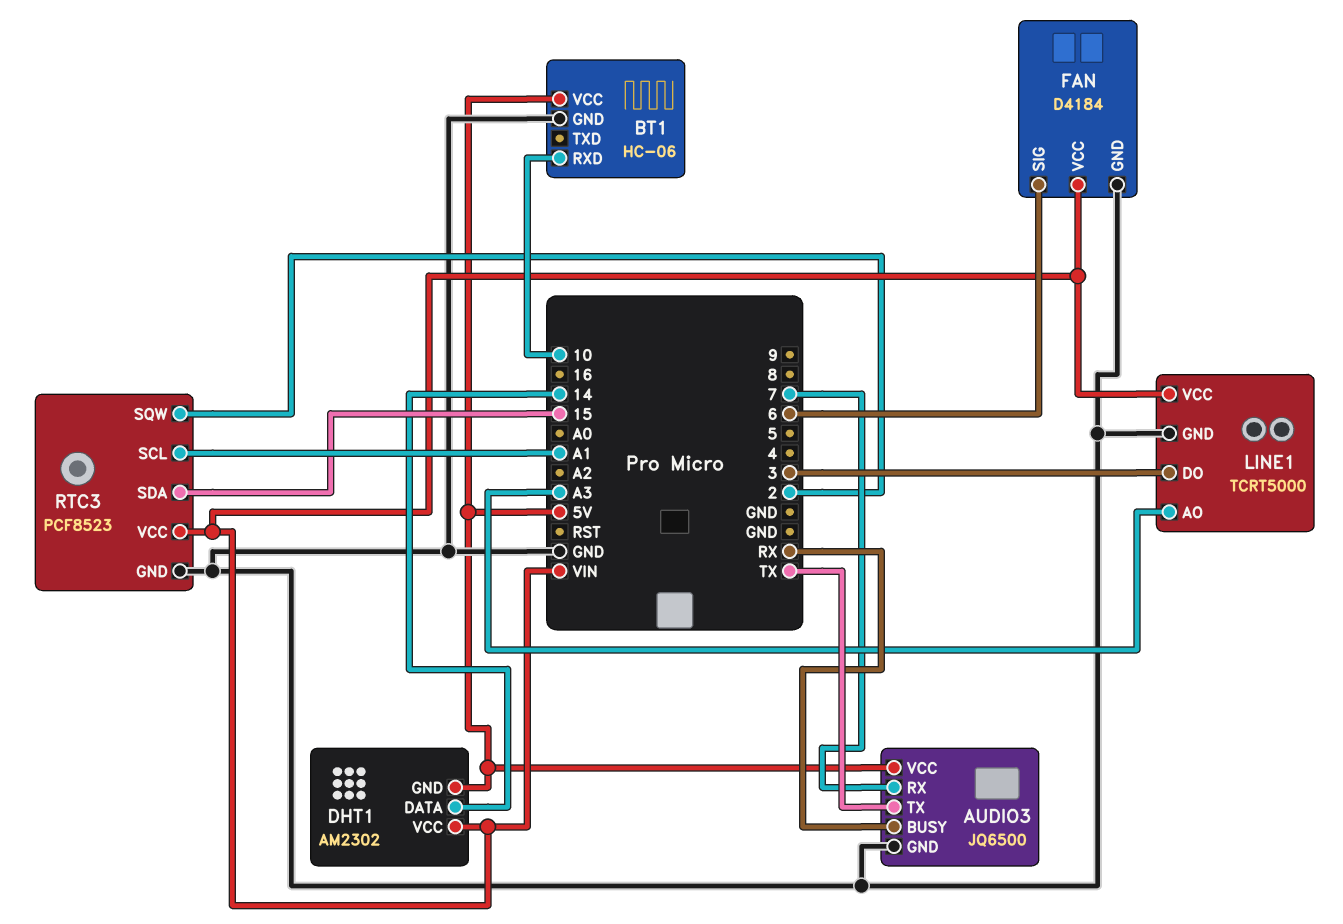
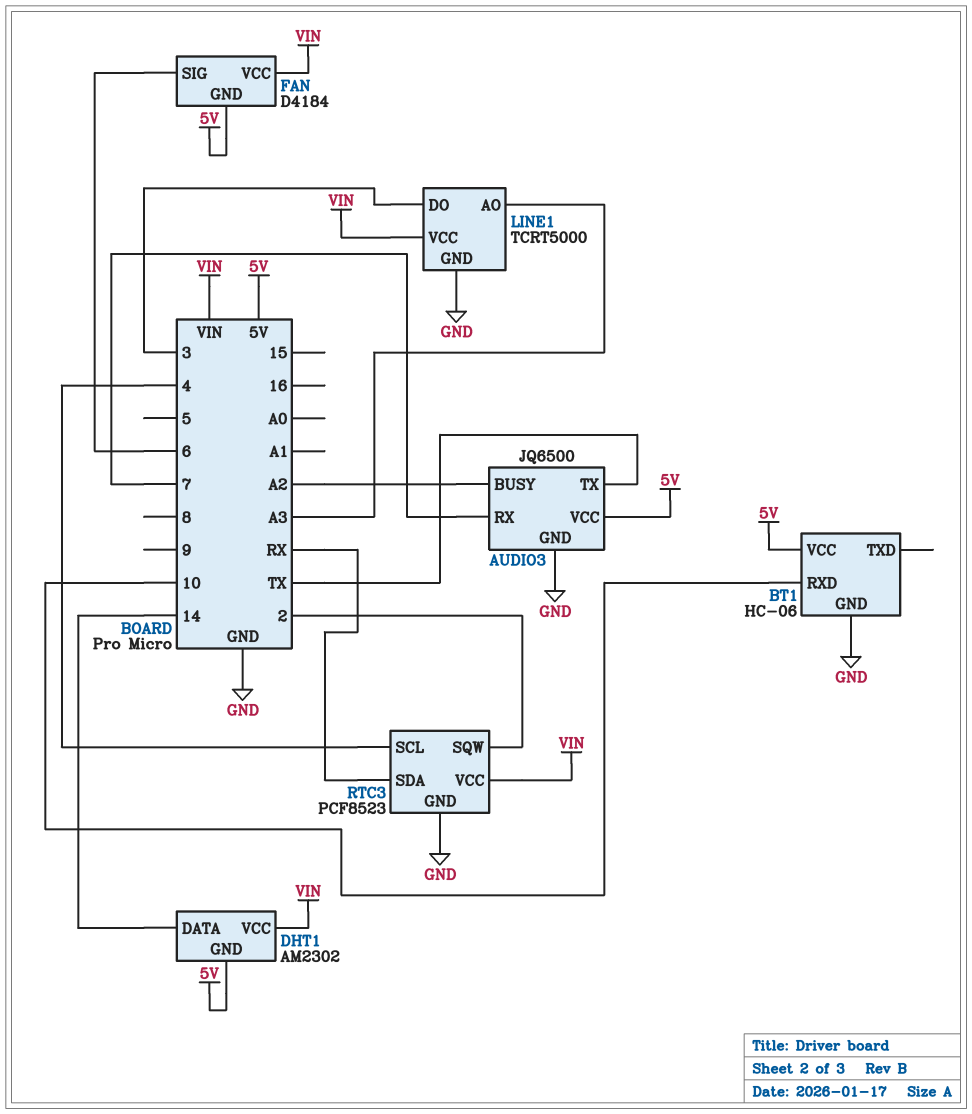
AUDIO3 pin BUSY: RX -> A2
FAN pin GND: GND -> 5V
RTC3 pin SCL: A1 -> 4
RTC3 pin SDA: 15 -> RX

